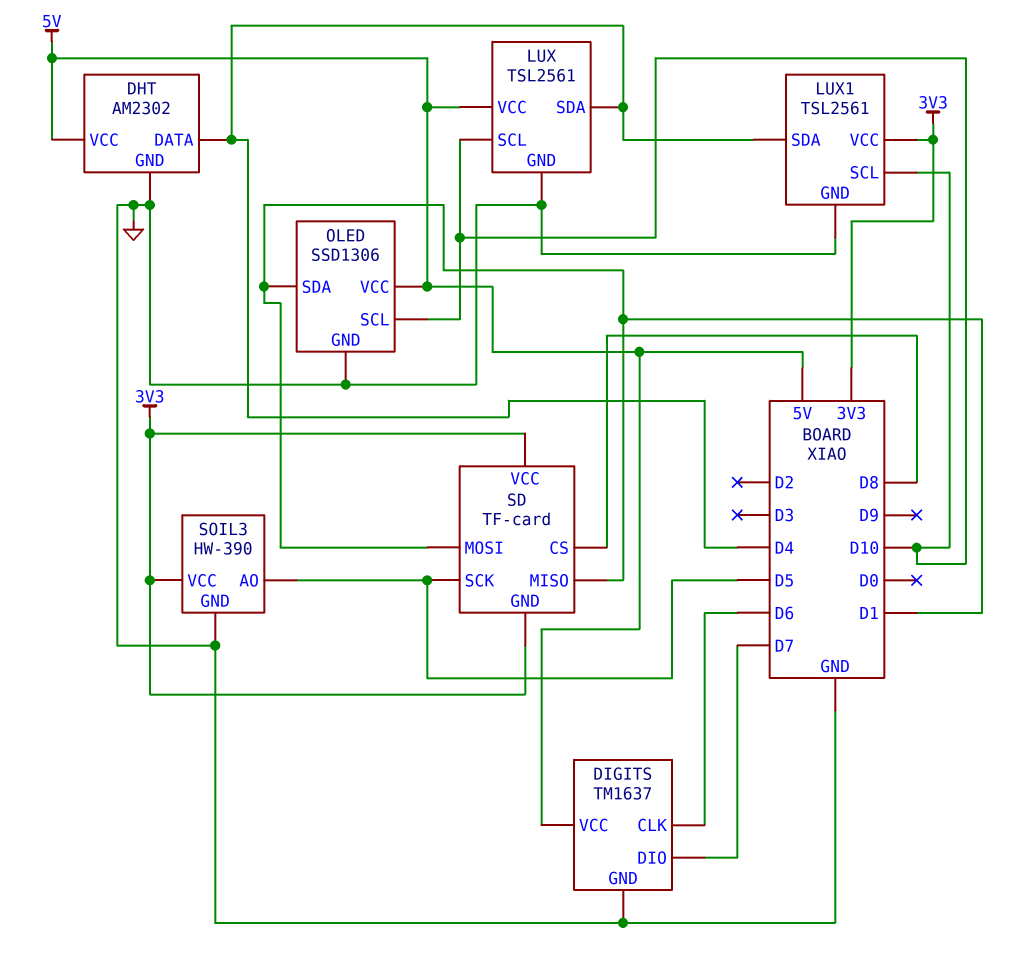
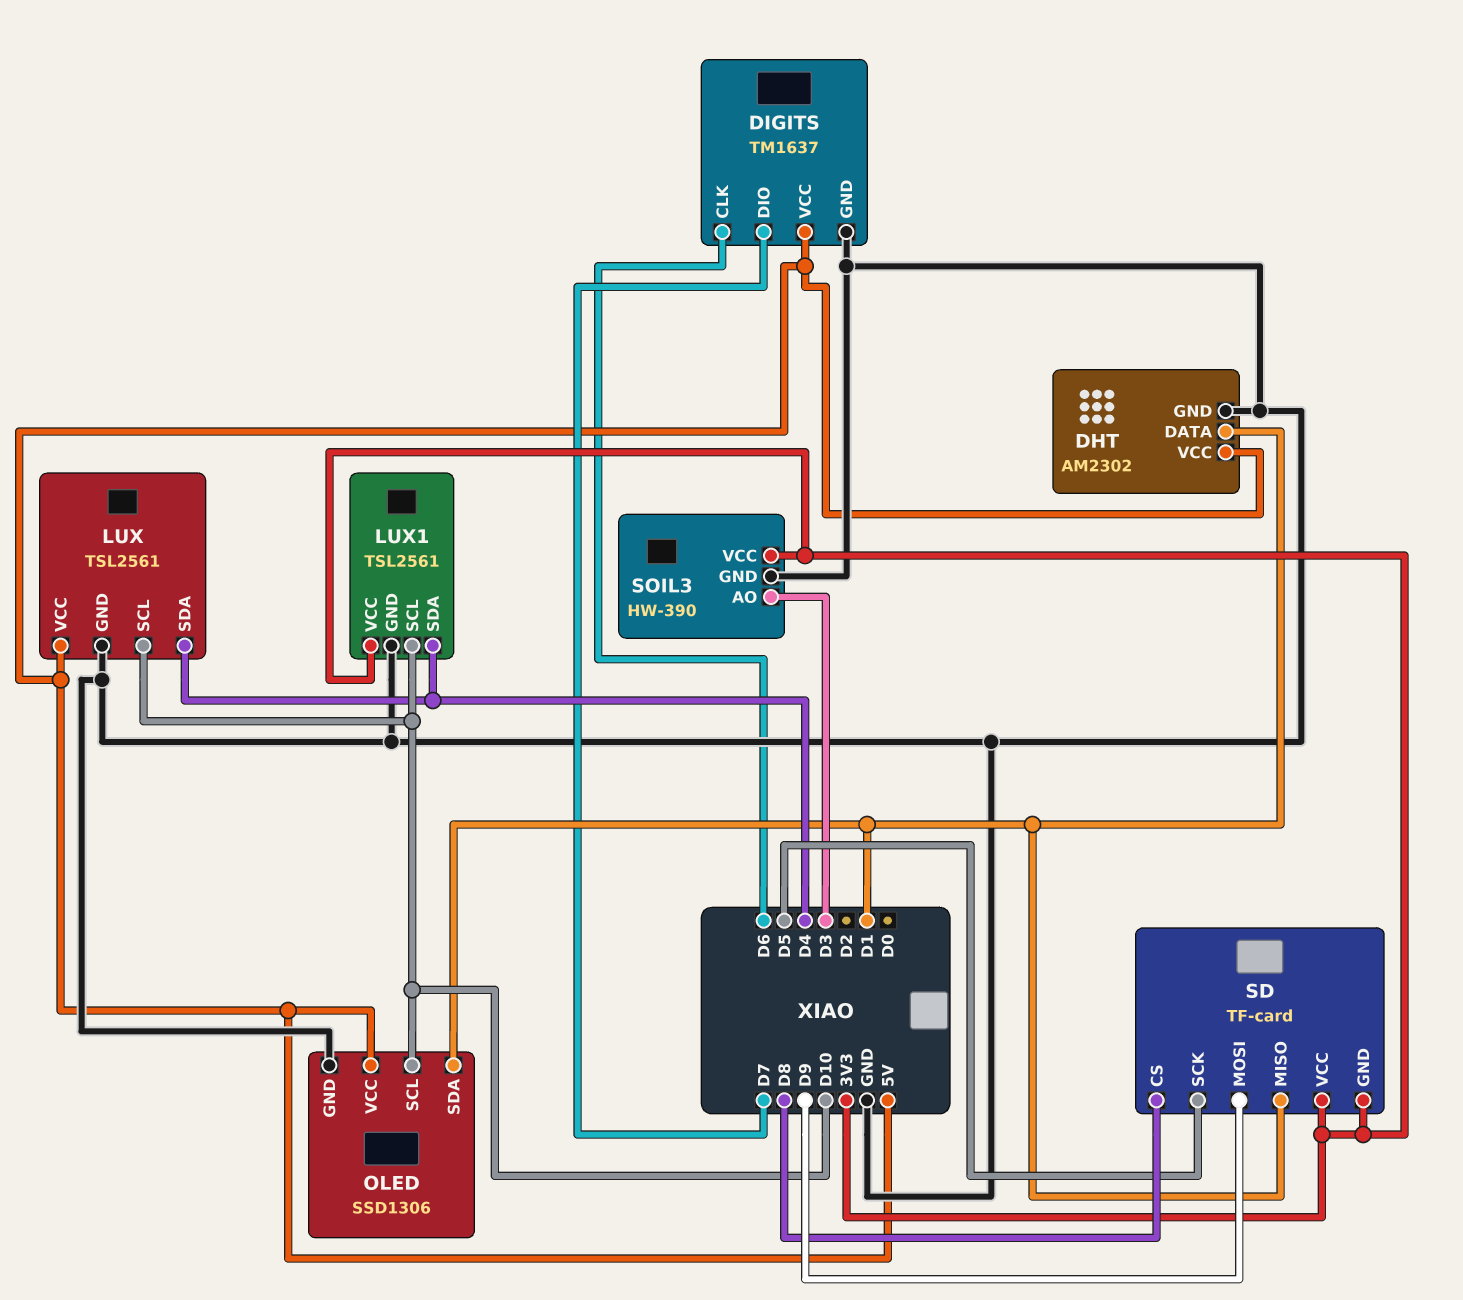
DHT pin DATA: D4 -> D1
SD pin MOSI: D1 -> D9
SOIL3 pin AO: D5 -> D3

